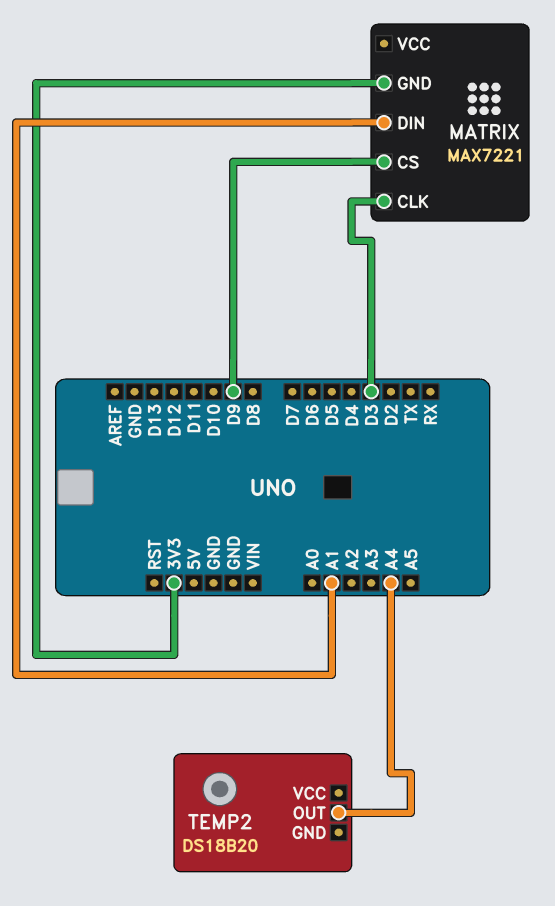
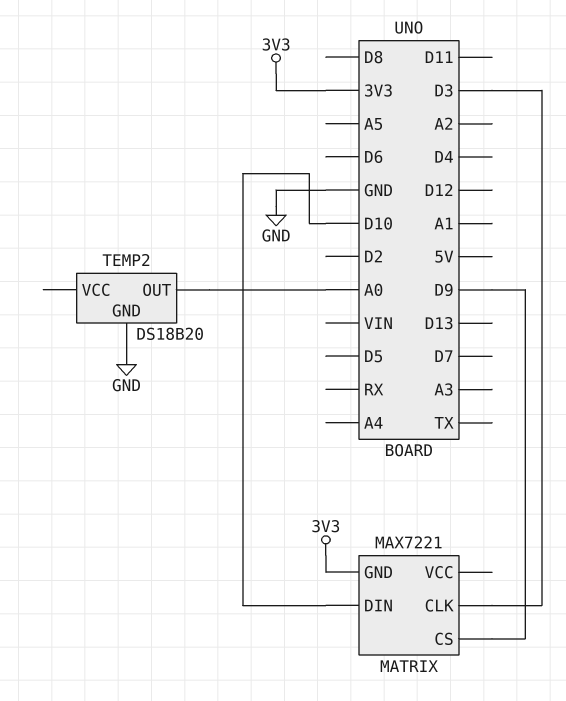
MATRIX pin DIN: A1 -> D10
TEMP2 pin GND: none -> GND
TEMP2 pin OUT: A4 -> A0

